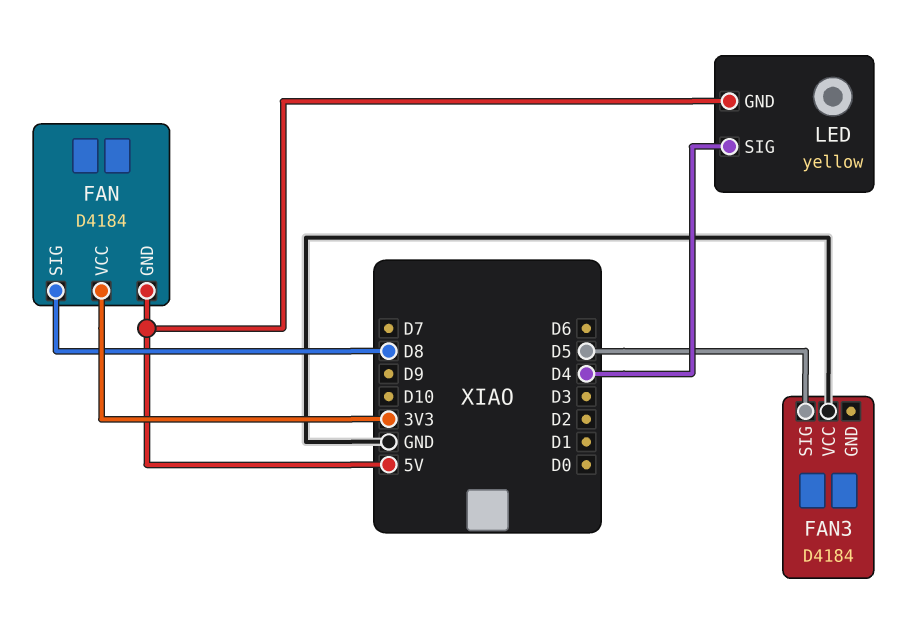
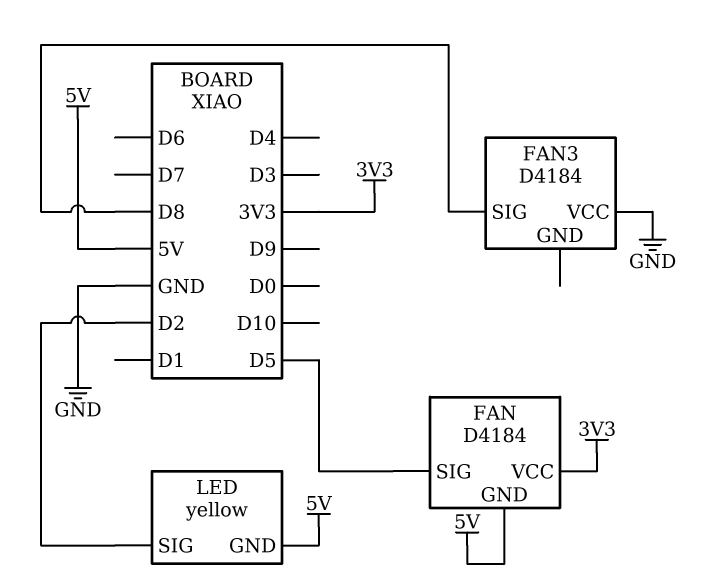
FAN pin SIG: D8 -> D5
FAN3 pin SIG: D5 -> D8
LED pin SIG: D4 -> D2

